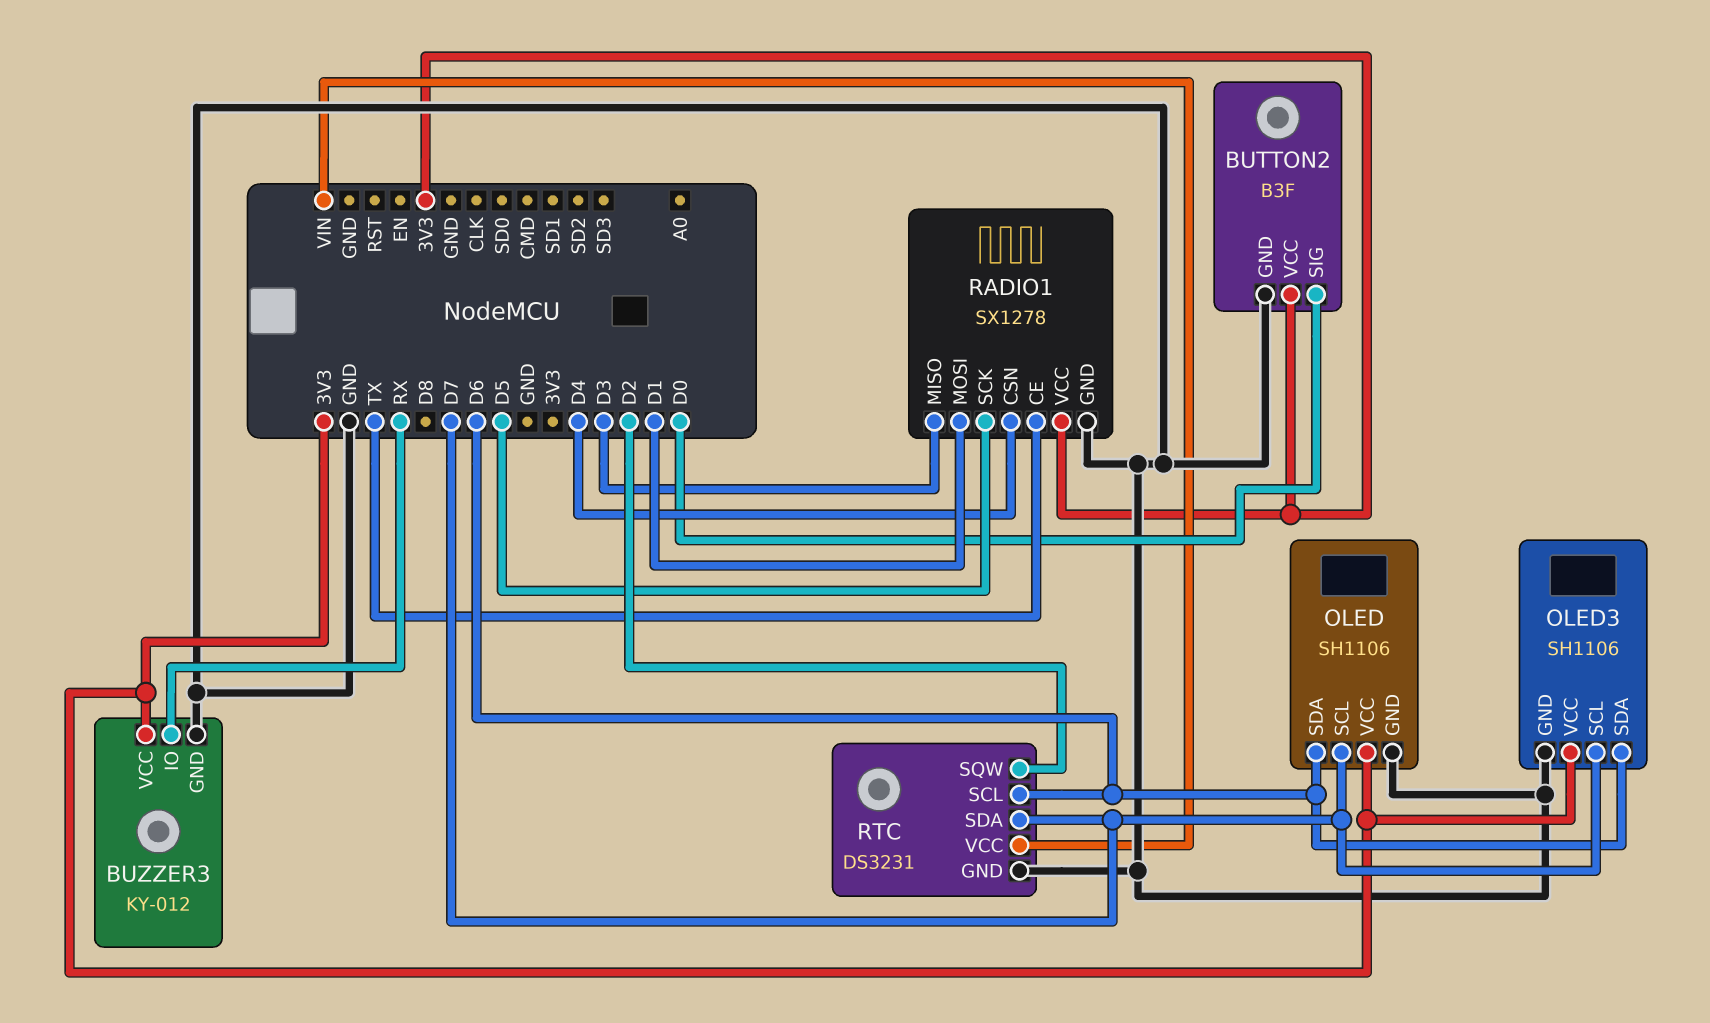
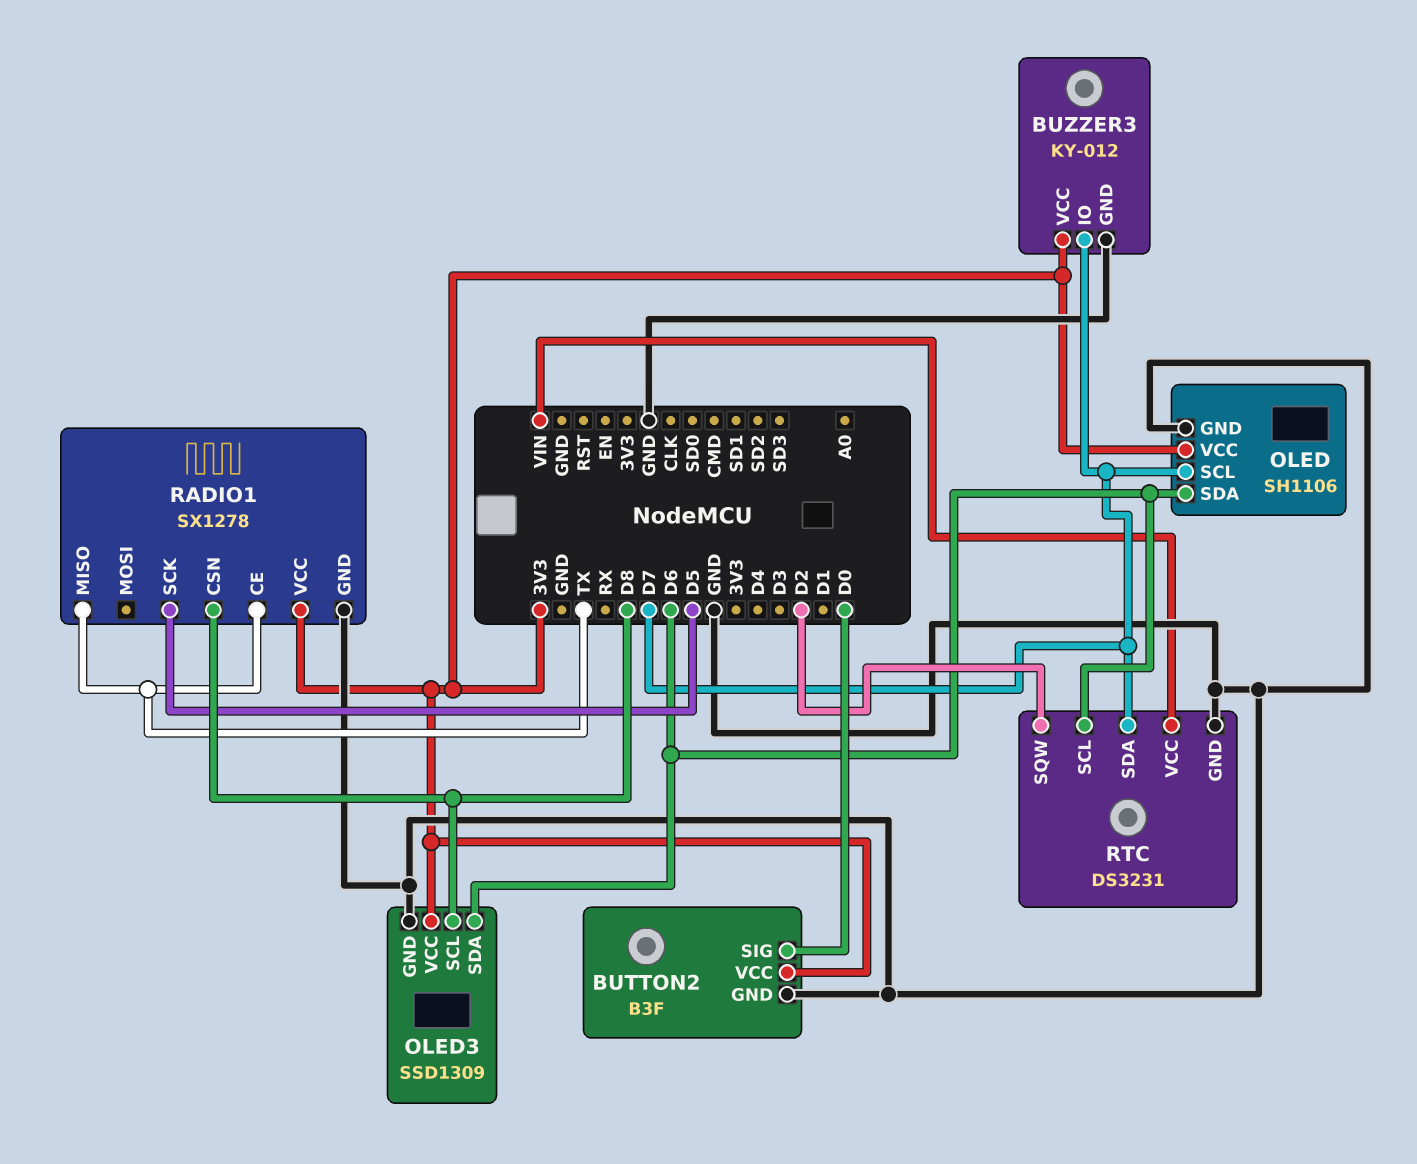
BUZZER3 pin IO: RX -> D7
OLED3: SH1106 -> SSD1309
OLED3 pin SCL: D7 -> D8
RADIO1 pin CSN: D4 -> D8
RADIO1 pin MISO: D3 -> TX
RADIO1 pin MOSI: D1 -> none

